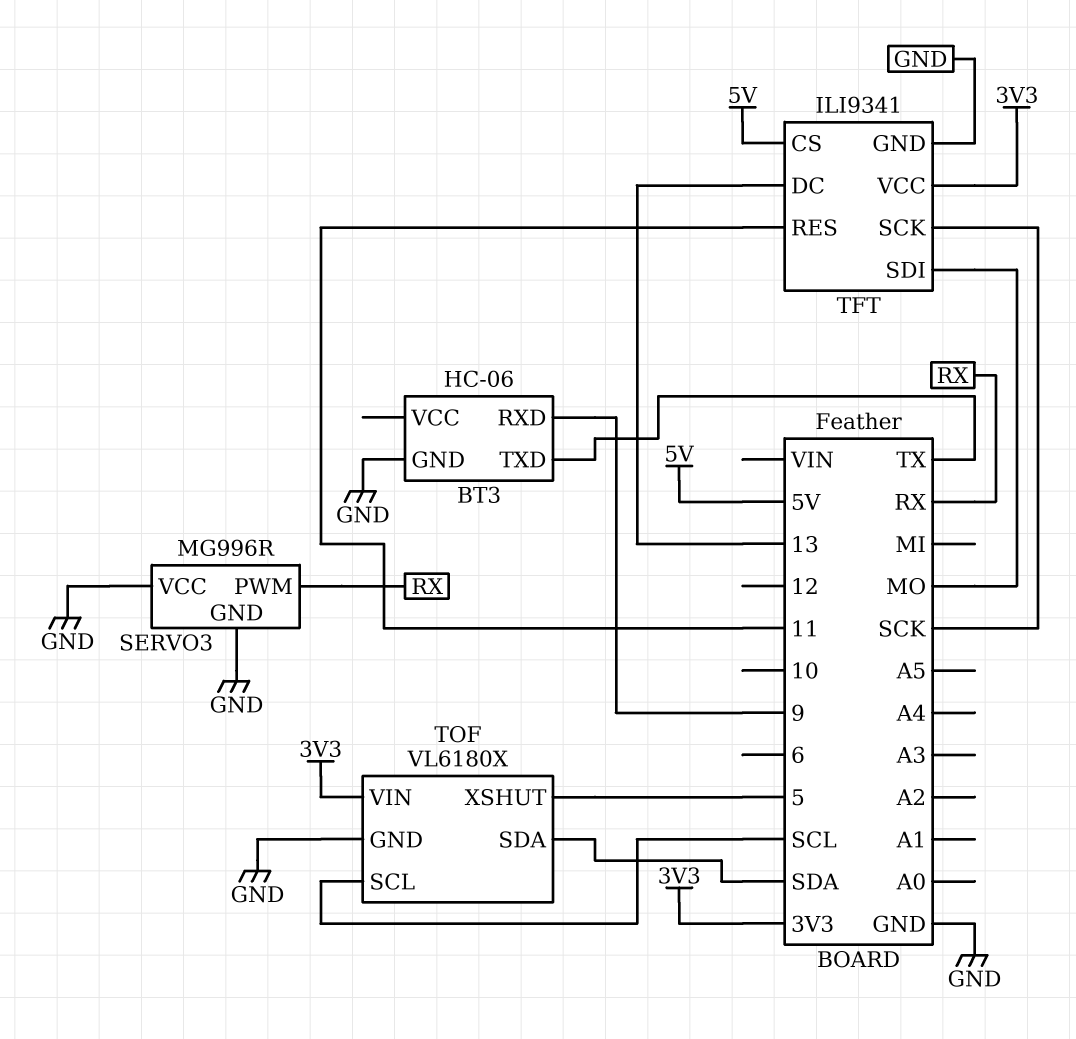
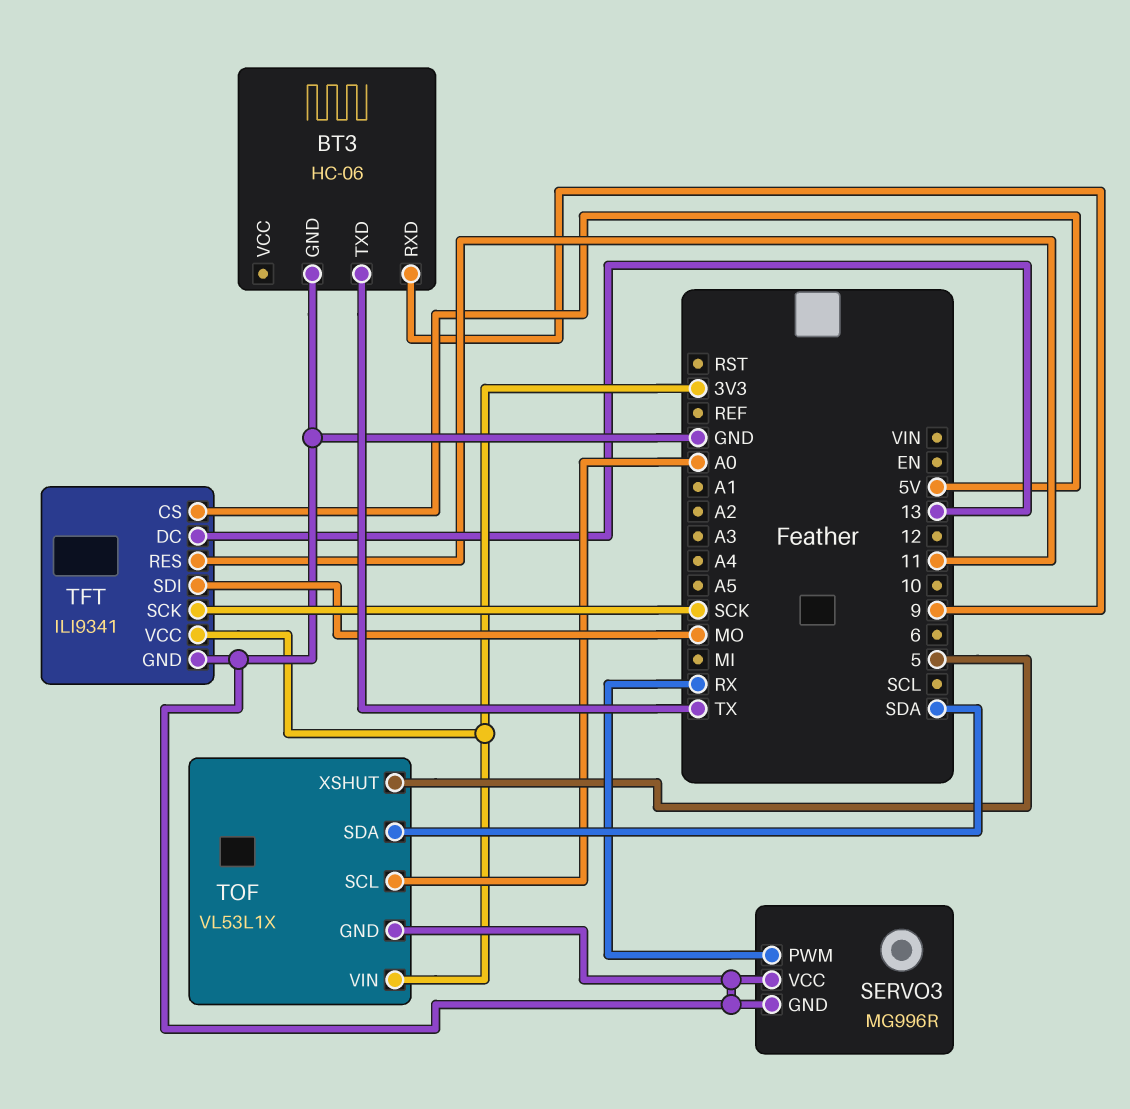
TOF: VL6180X -> VL53L1X
TOF pin SCL: SCL -> A0

